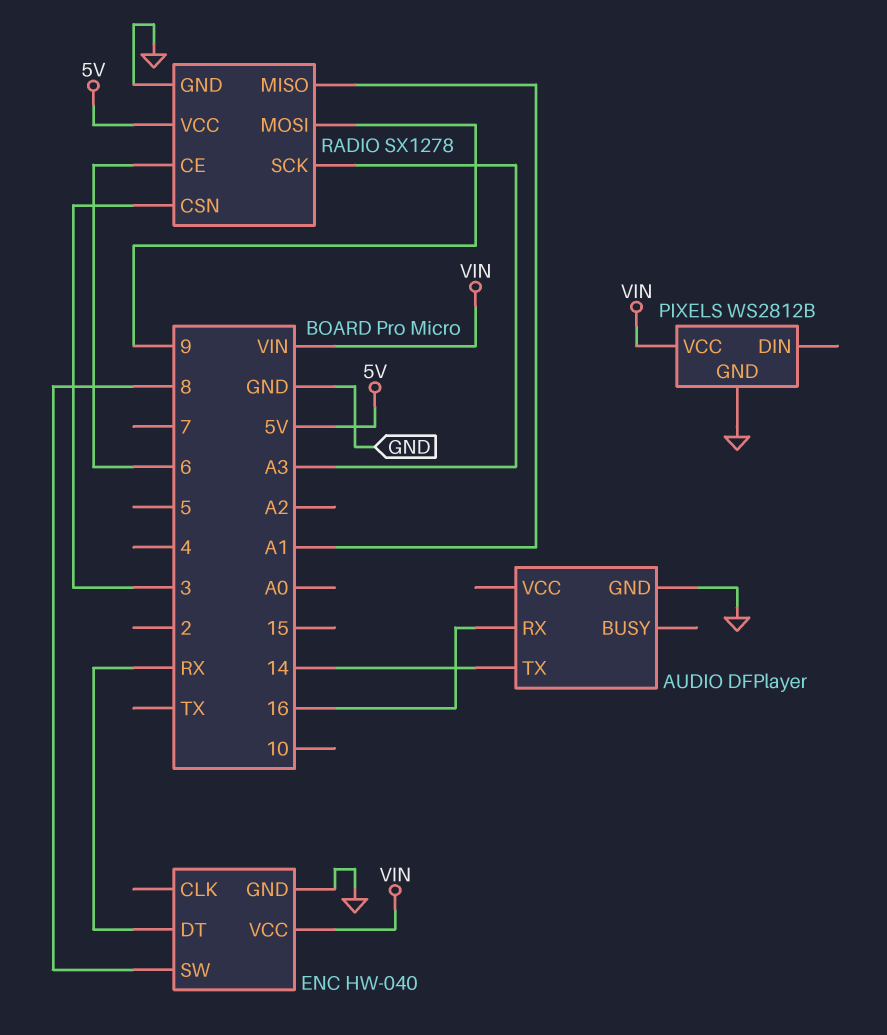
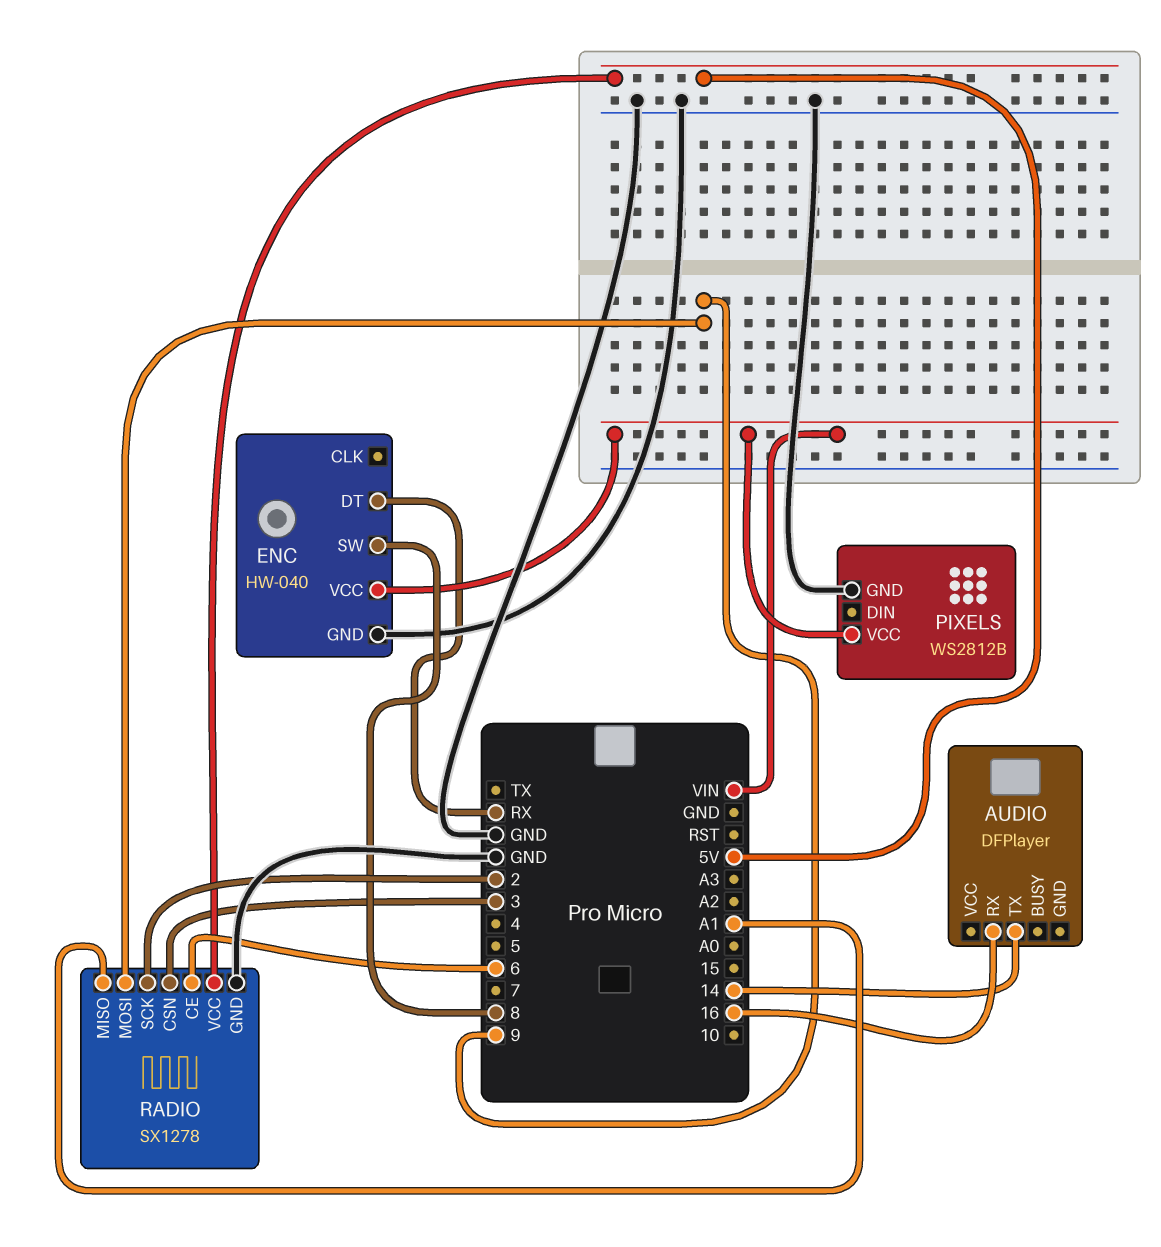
AUDIO pin GND: GND -> none
RADIO pin SCK: A3 -> 2

